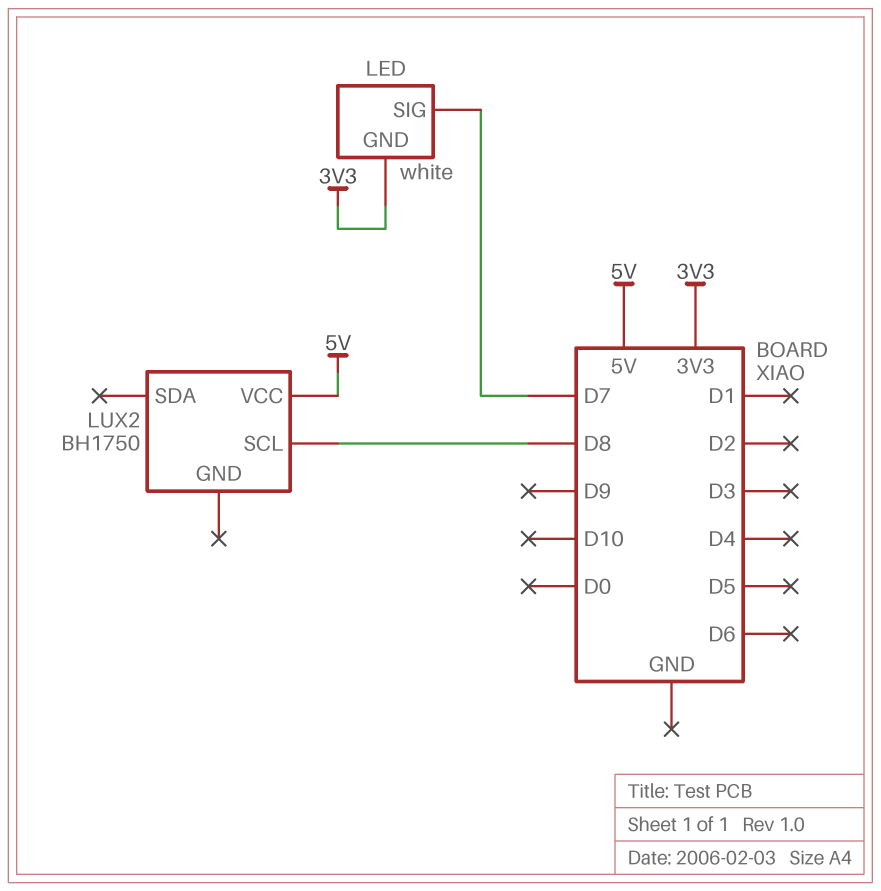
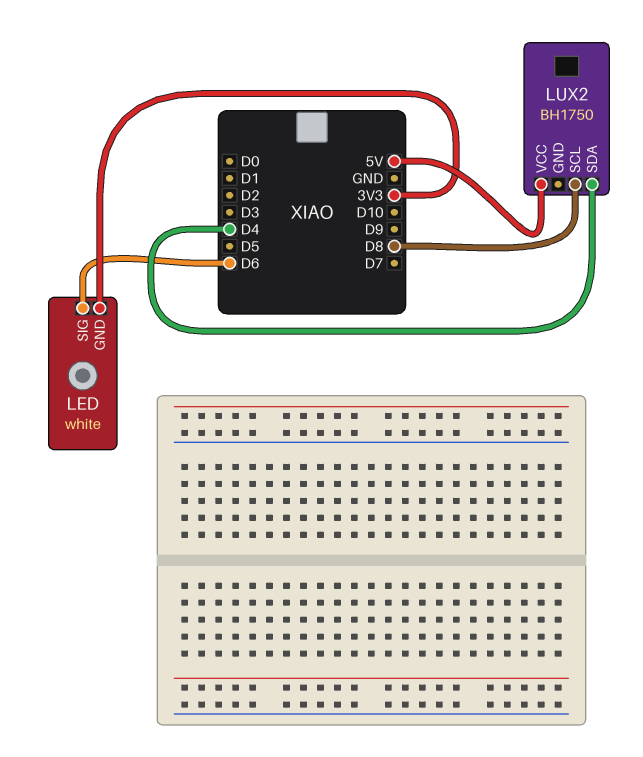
LED pin SIG: D7 -> D6
LUX2 pin SDA: none -> D4

